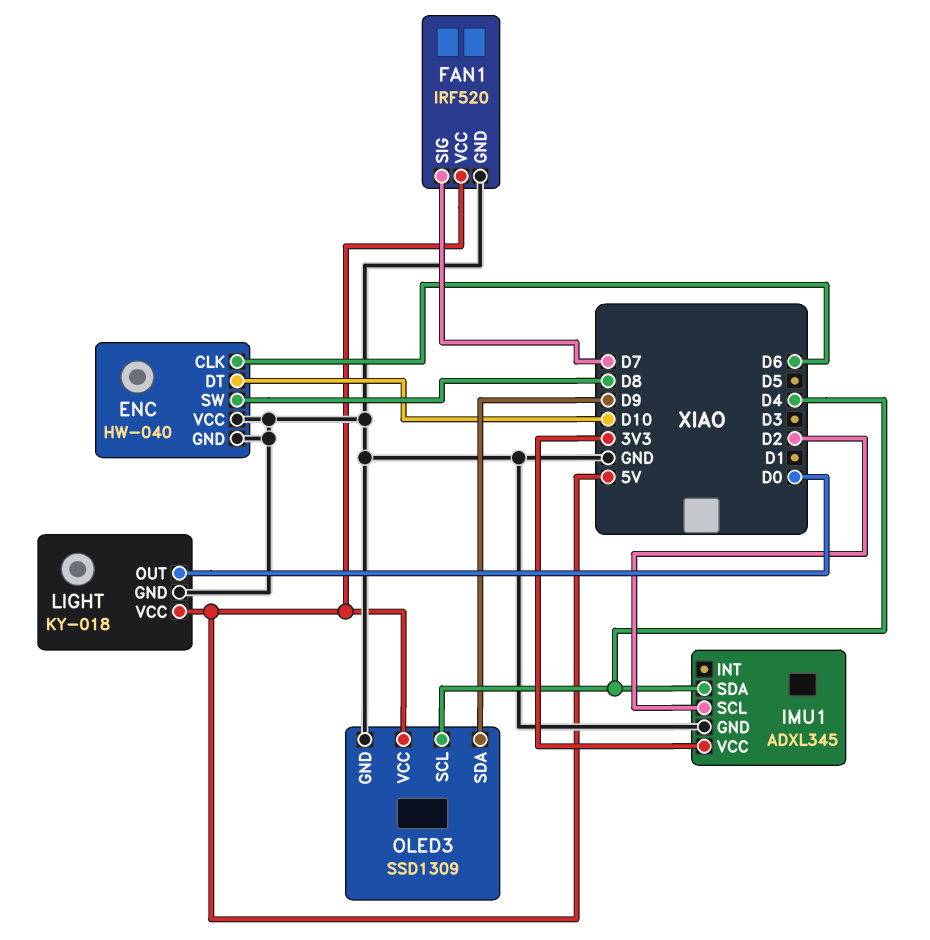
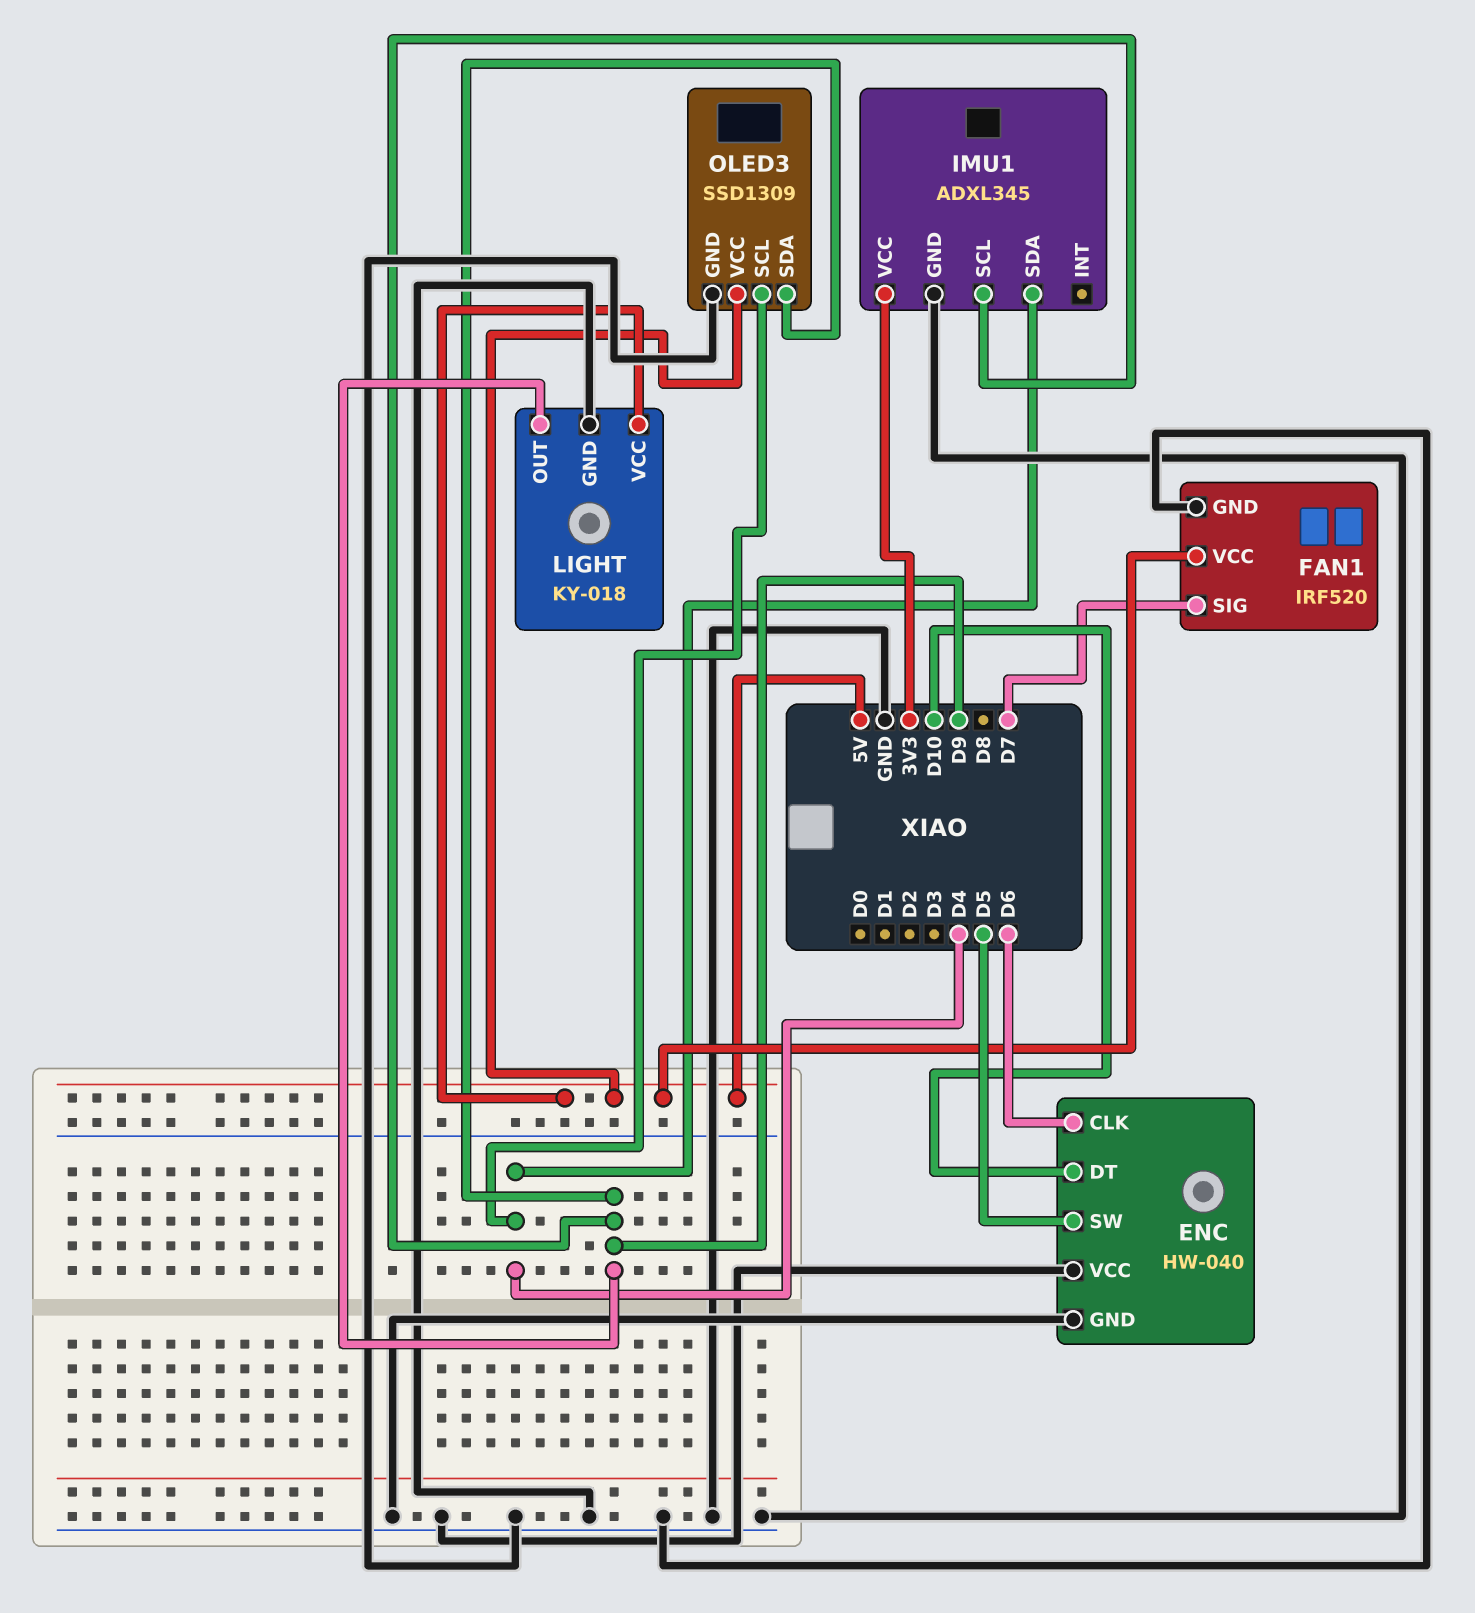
ENC pin SW: D8 -> D5
IMU1 pin SCL: D2 -> D9
LIGHT pin OUT: D0 -> D9

